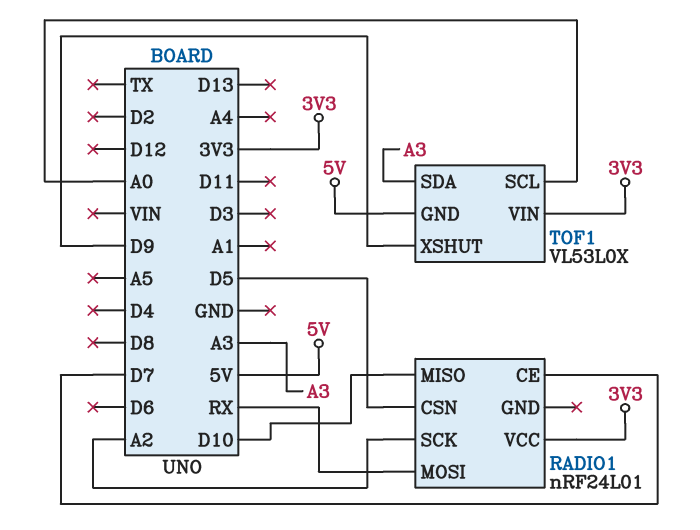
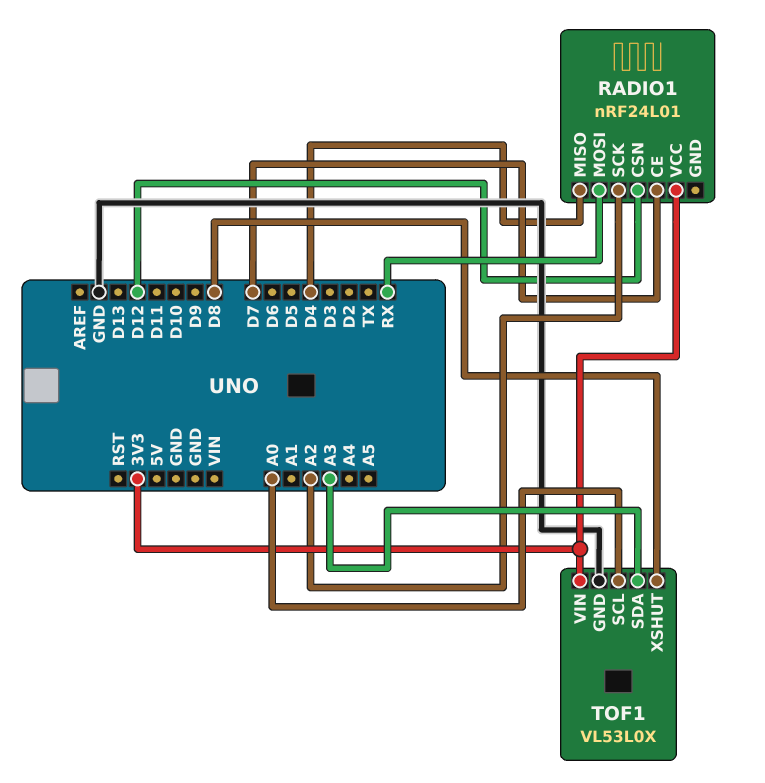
RADIO1 pin CSN: D5 -> D12
RADIO1 pin MISO: D10 -> D4
TOF1 pin GND: 5V -> GND
TOF1 pin XSHUT: D9 -> D8

